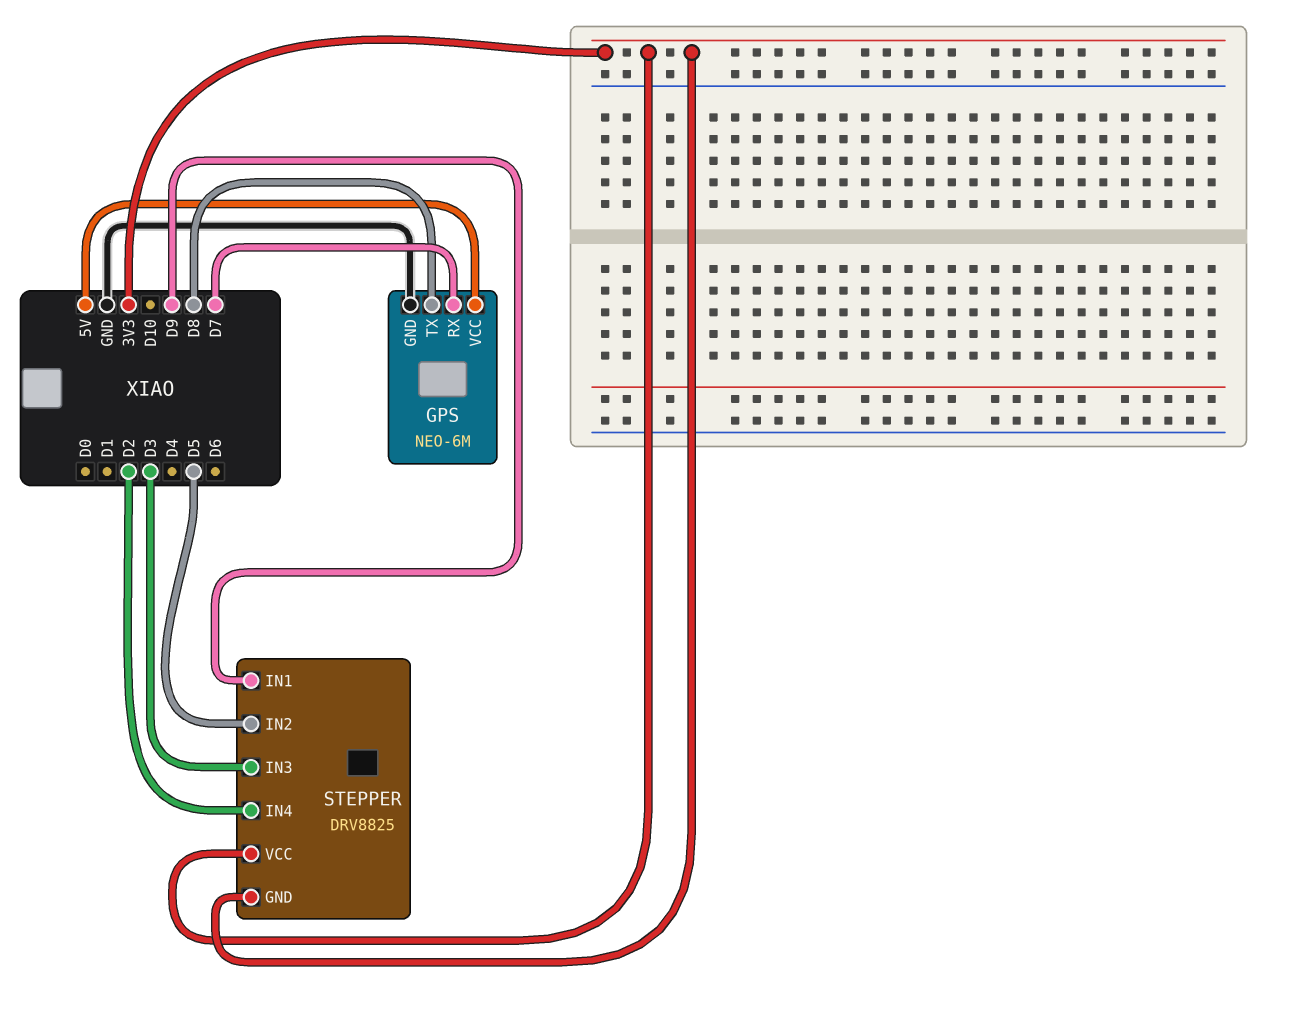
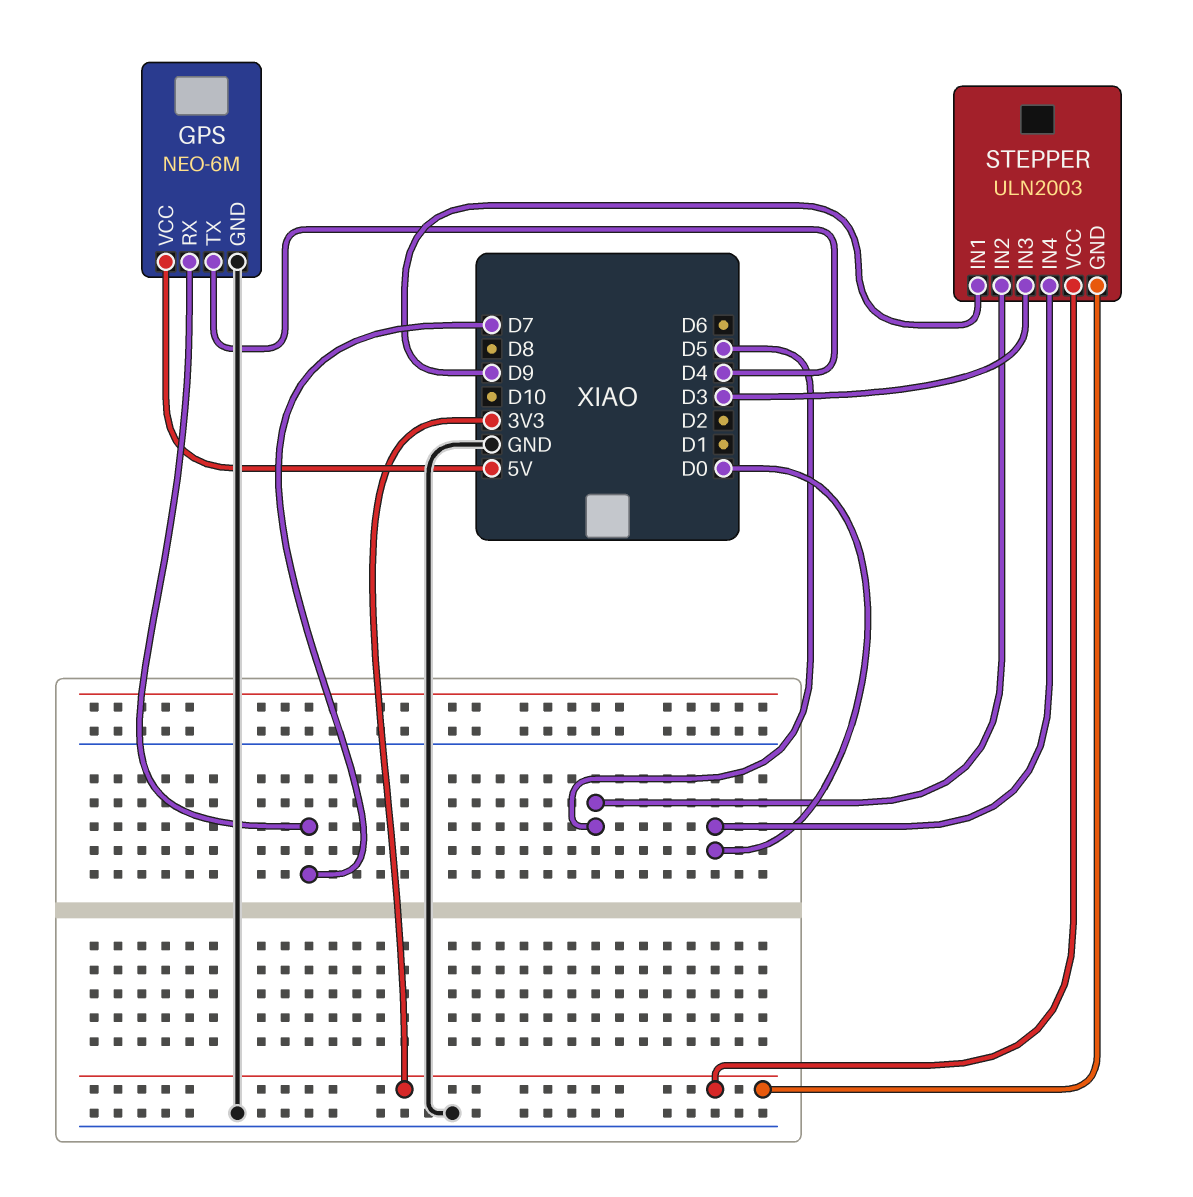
GPS pin TX: D8 -> D4
STEPPER: DRV8825 -> ULN2003
STEPPER pin IN4: D2 -> D0

